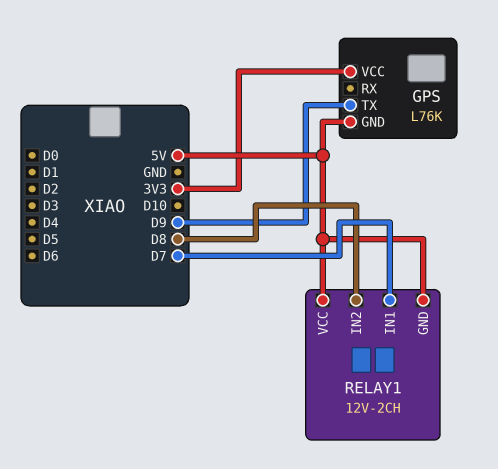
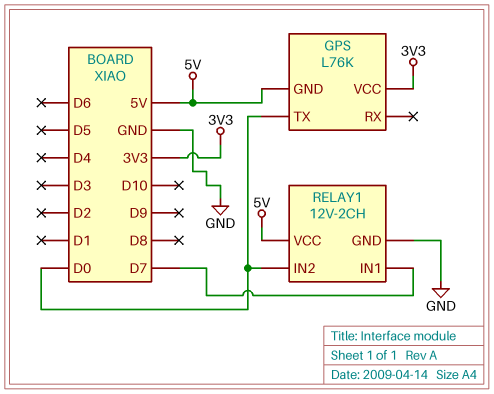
GPS pin TX: D9 -> D0
RELAY1 pin GND: 5V -> GND
RELAY1 pin IN2: D8 -> D0

